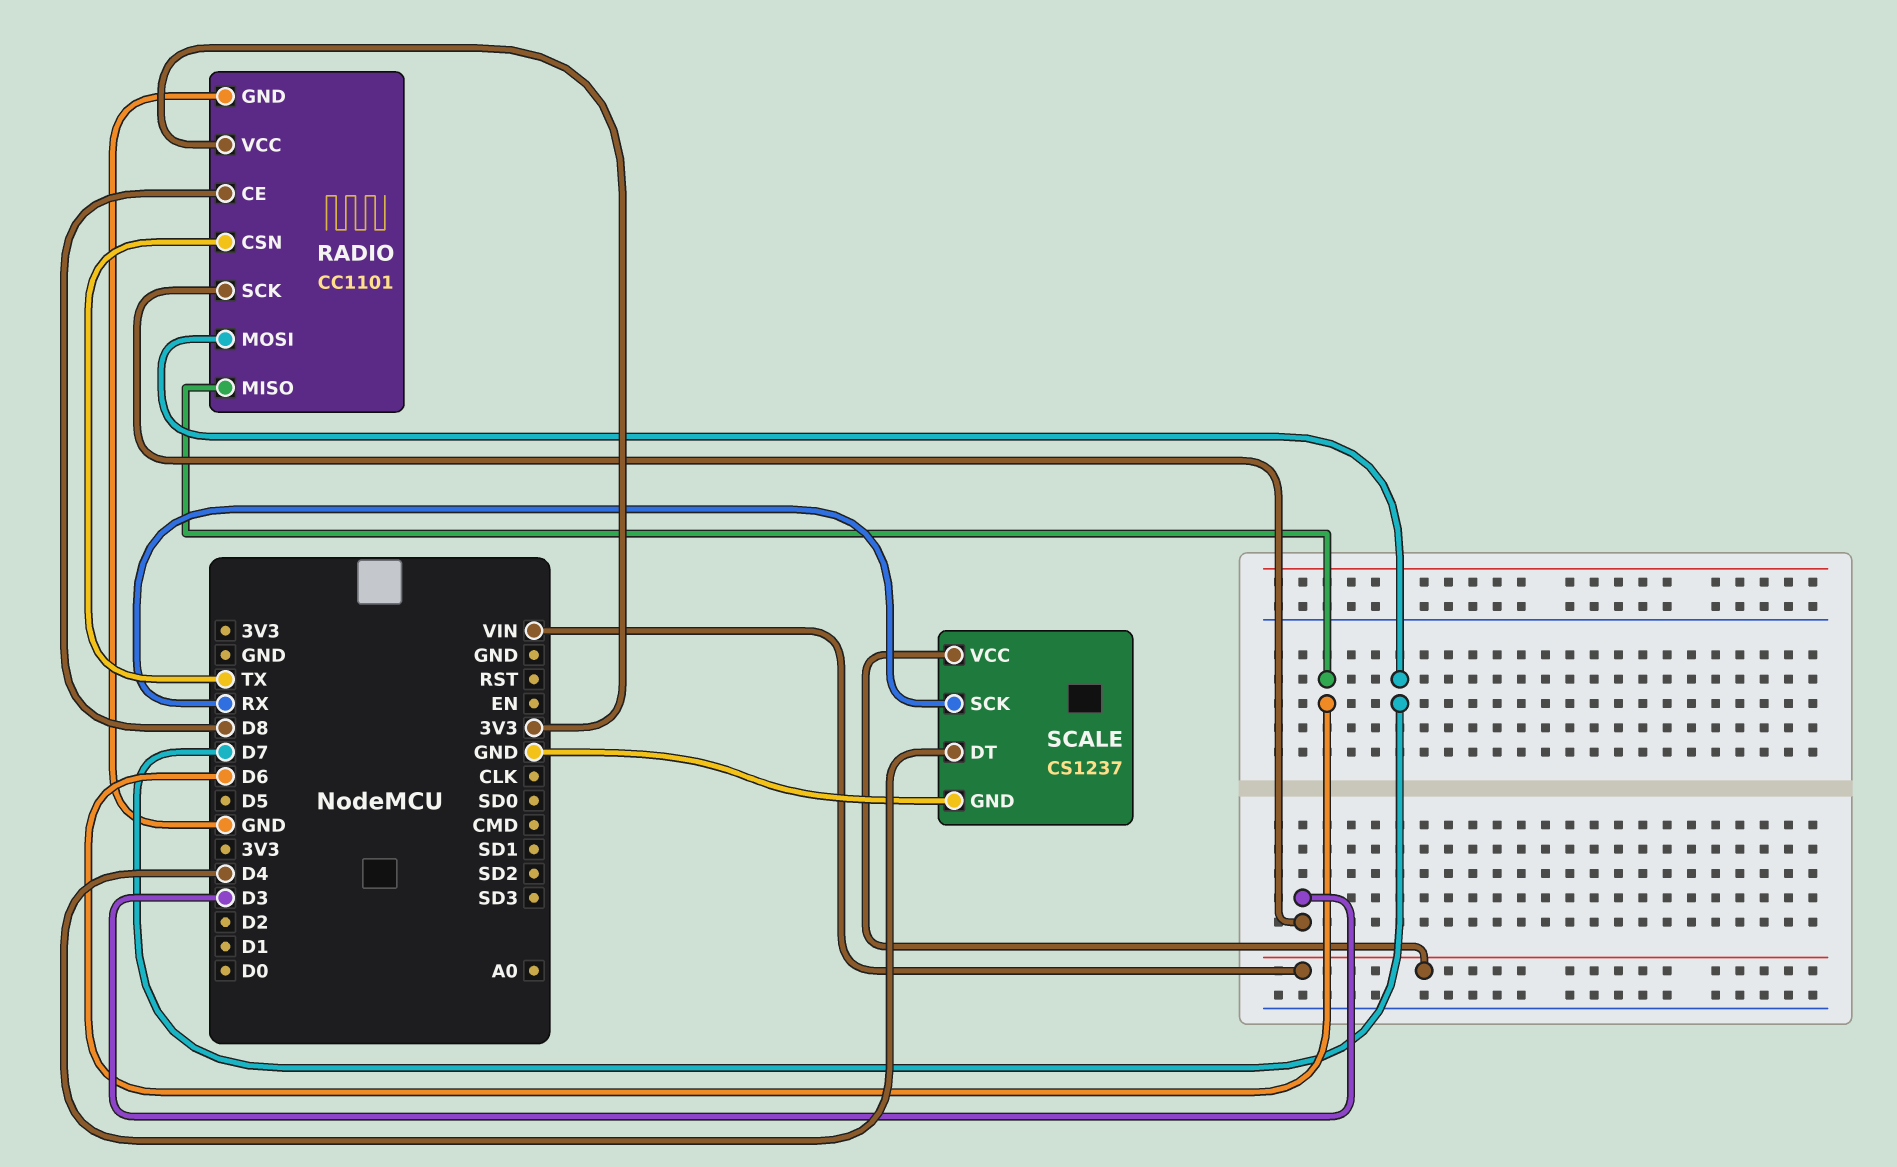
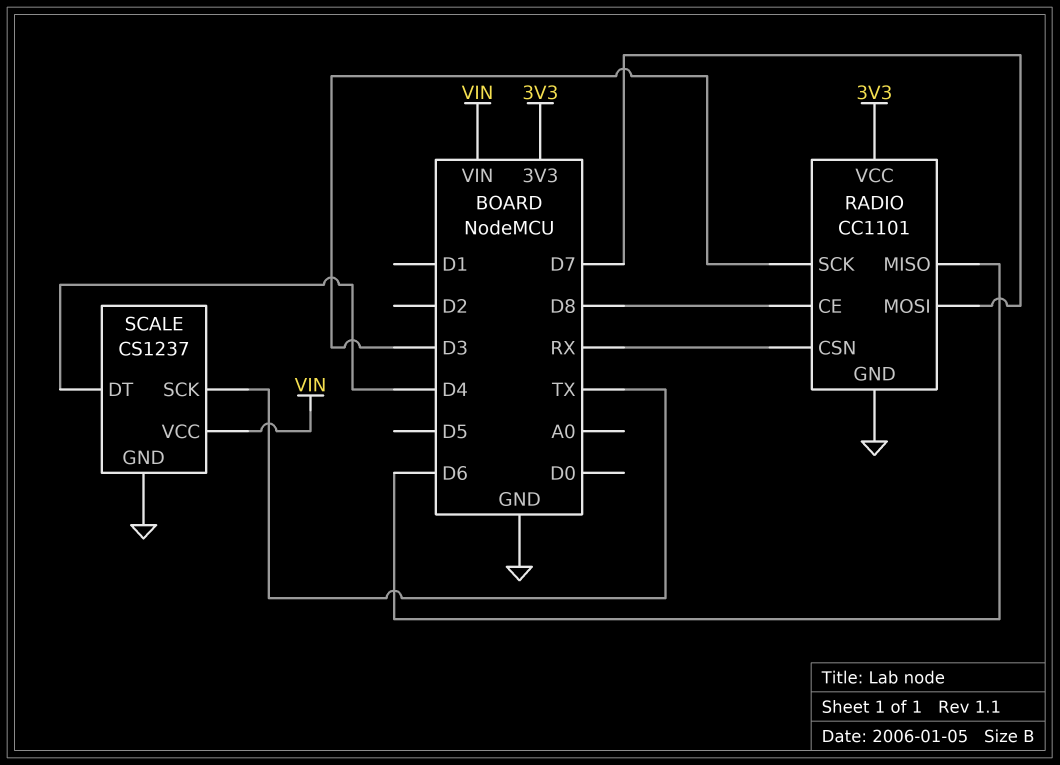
RADIO pin CSN: TX -> RX
SCALE pin SCK: RX -> TX

